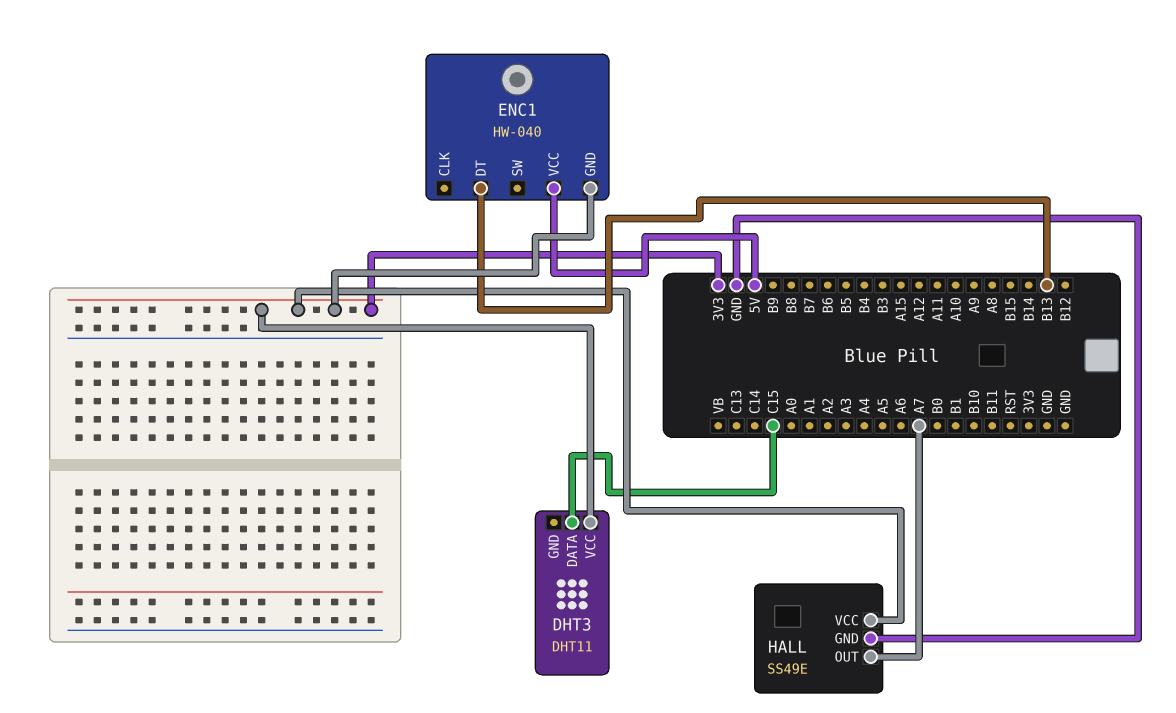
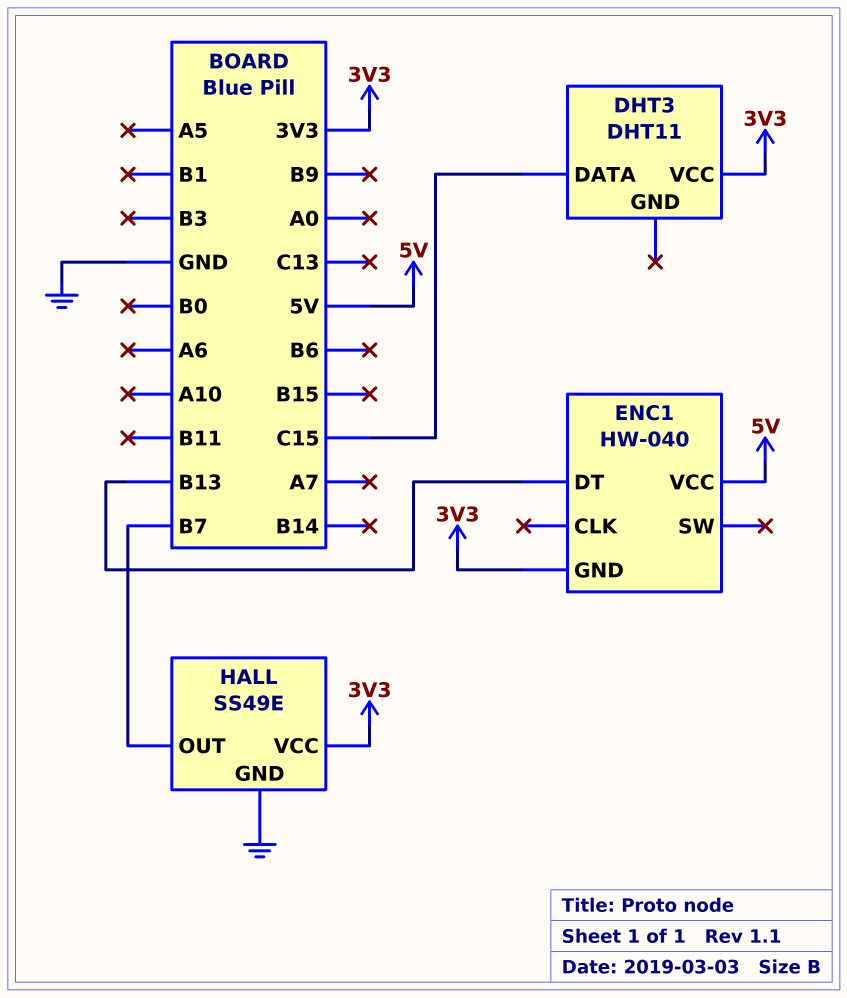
HALL pin OUT: A7 -> B7

